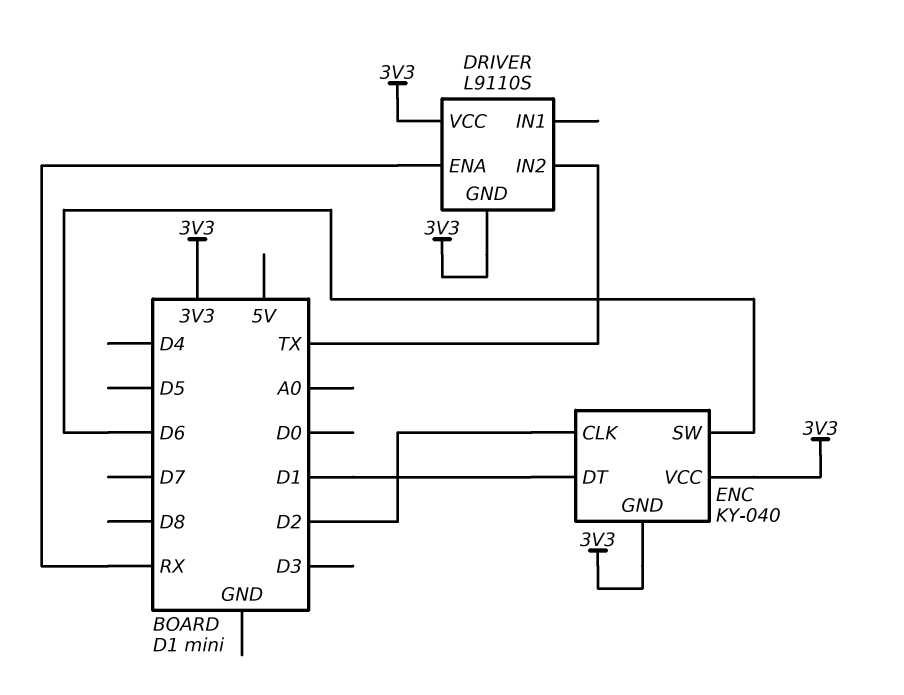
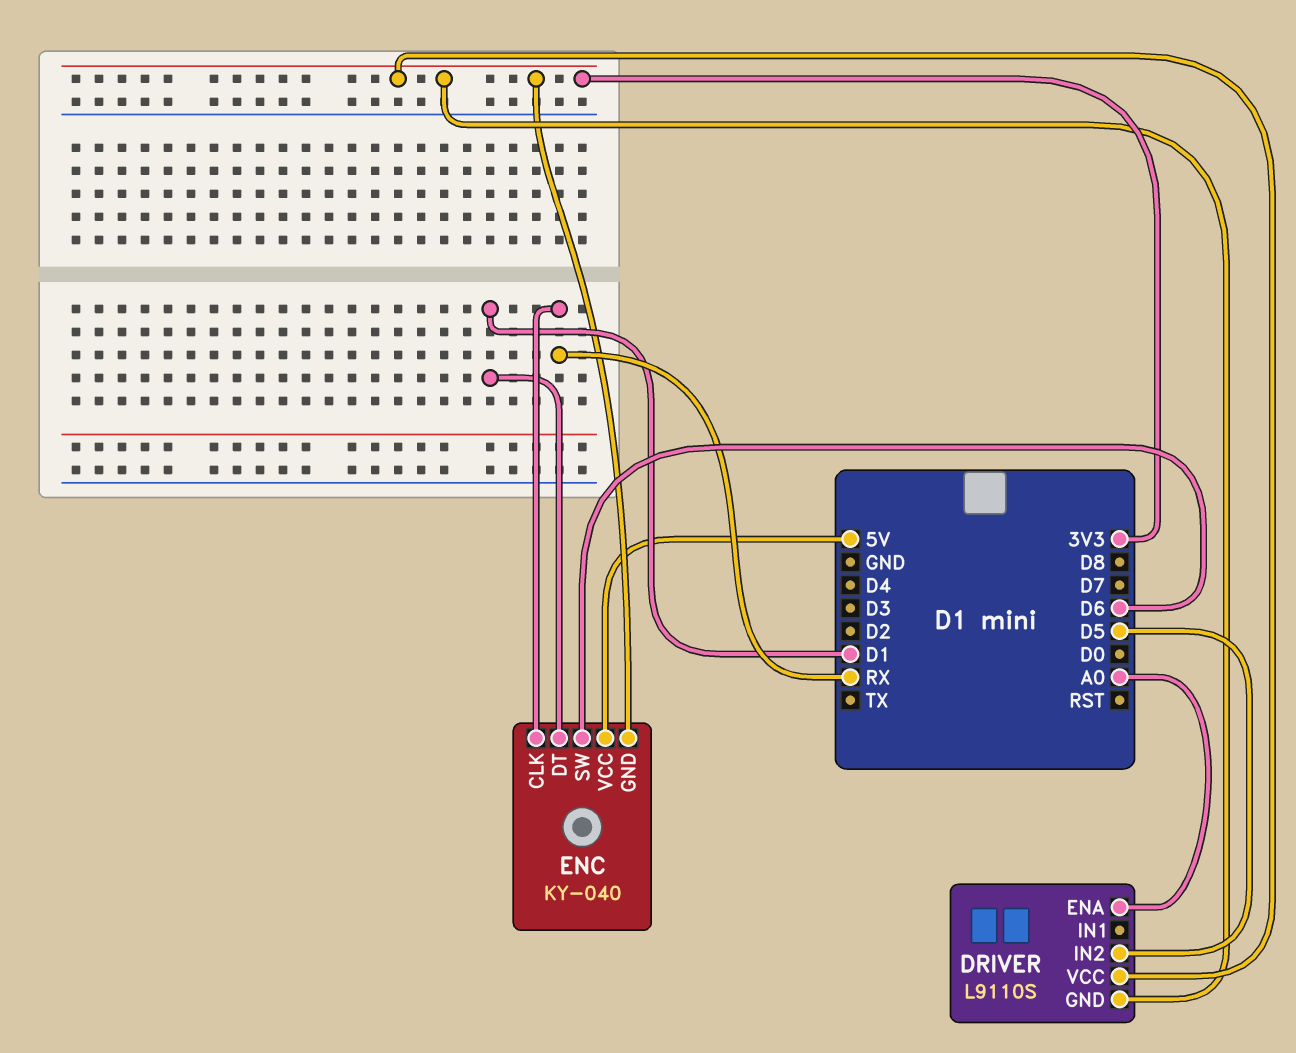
DRIVER pin ENA: RX -> A0
DRIVER pin IN2: TX -> D5
ENC pin CLK: D2 -> RX
ENC pin VCC: 3V3 -> 5V

